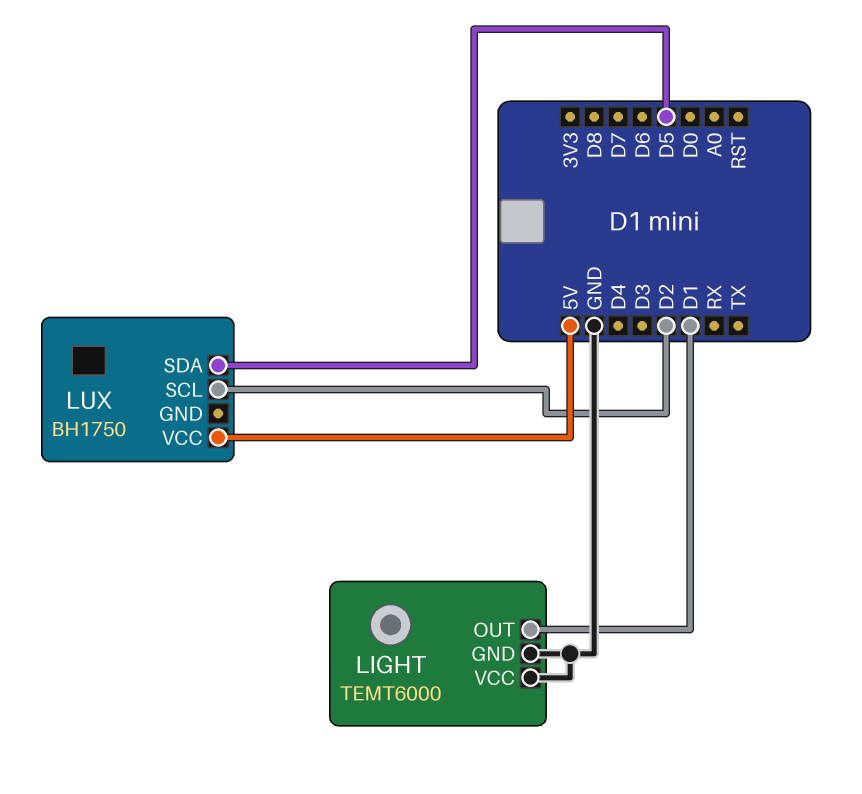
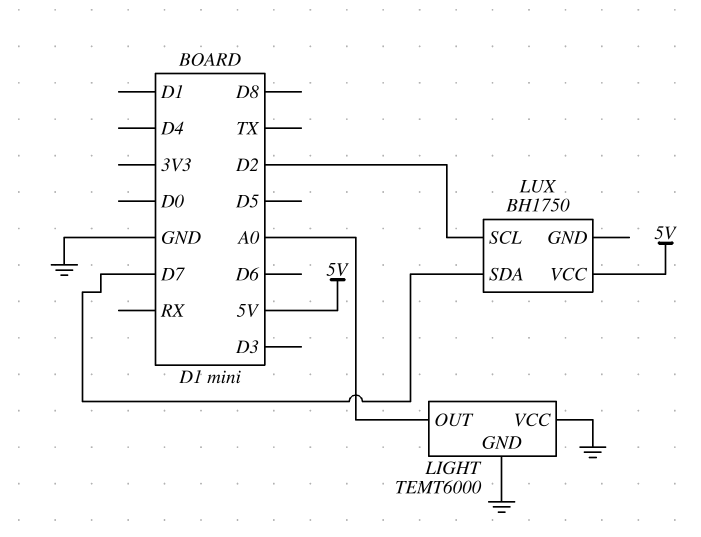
LIGHT pin OUT: D1 -> A0
LUX pin SDA: D5 -> D7

